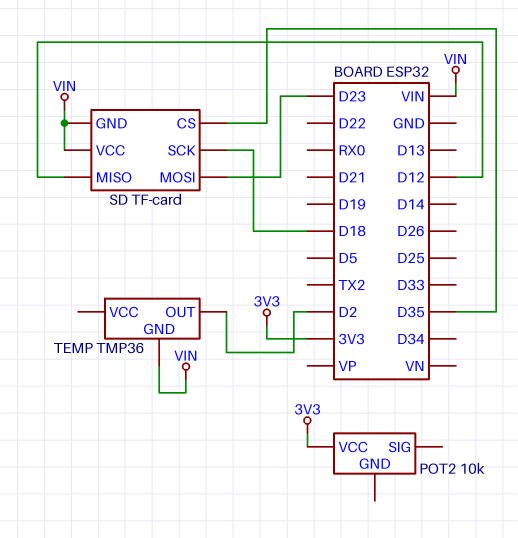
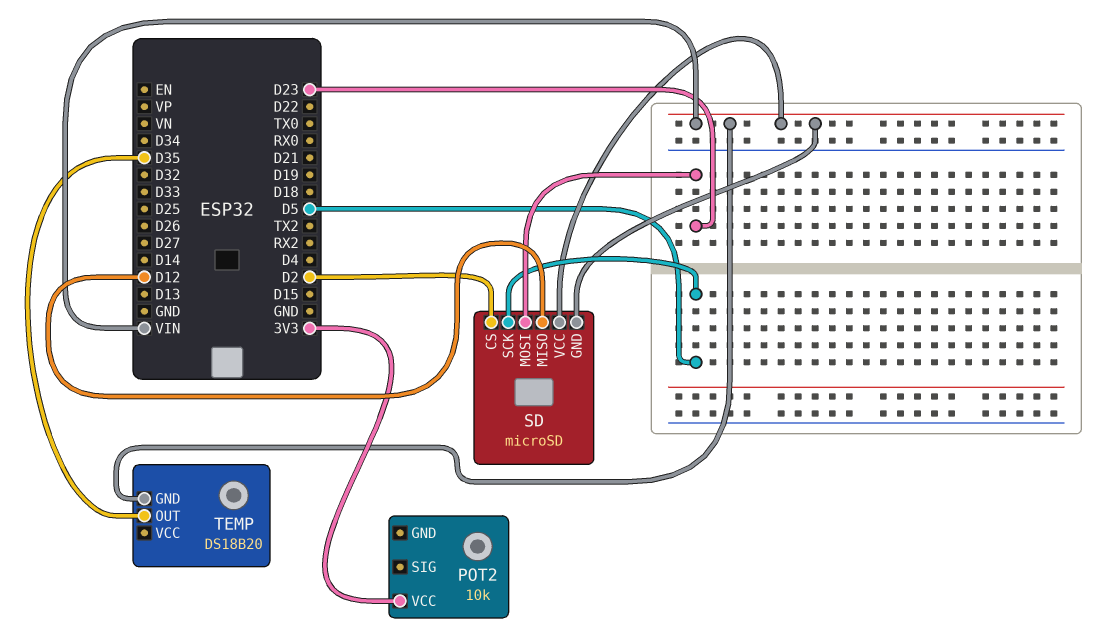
SD: TF-card -> microSD
SD pin CS: D35 -> D2
SD pin SCK: D18 -> D5
TEMP: TMP36 -> DS18B20
TEMP pin OUT: D2 -> D35

